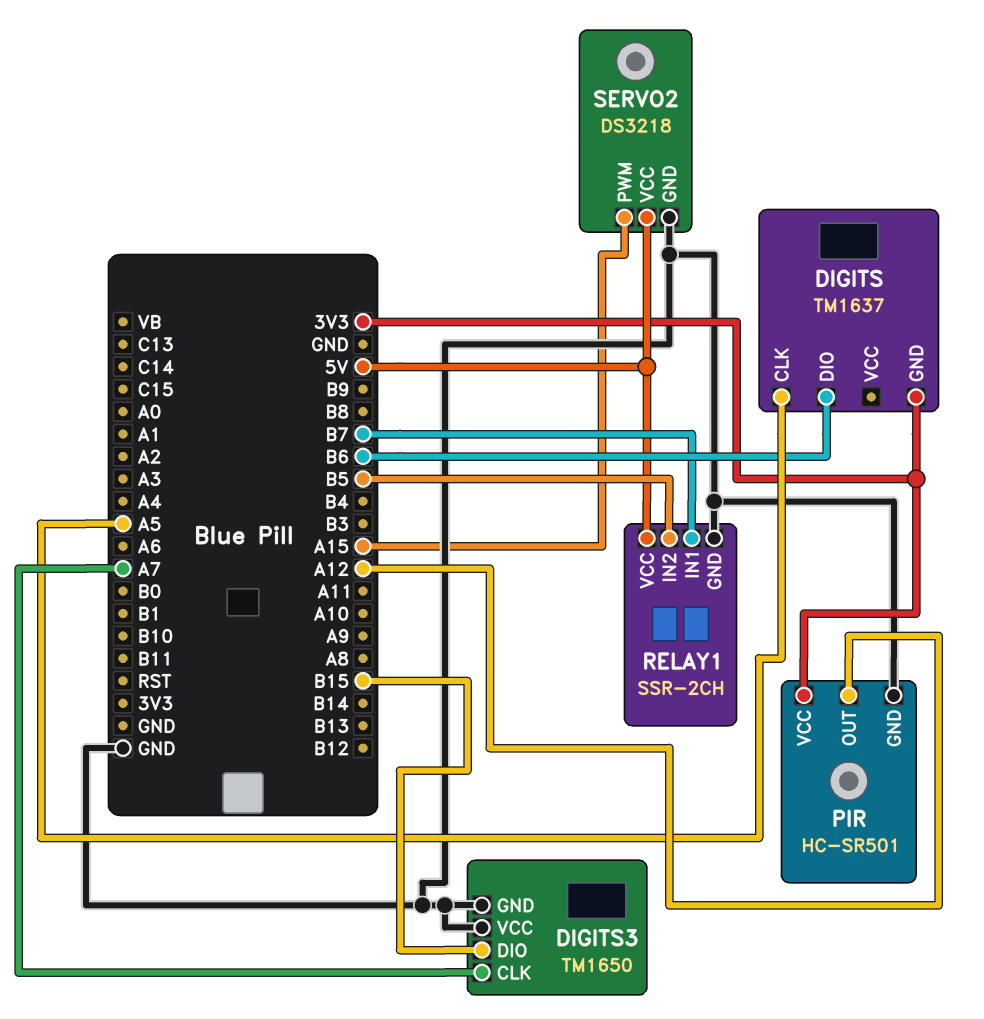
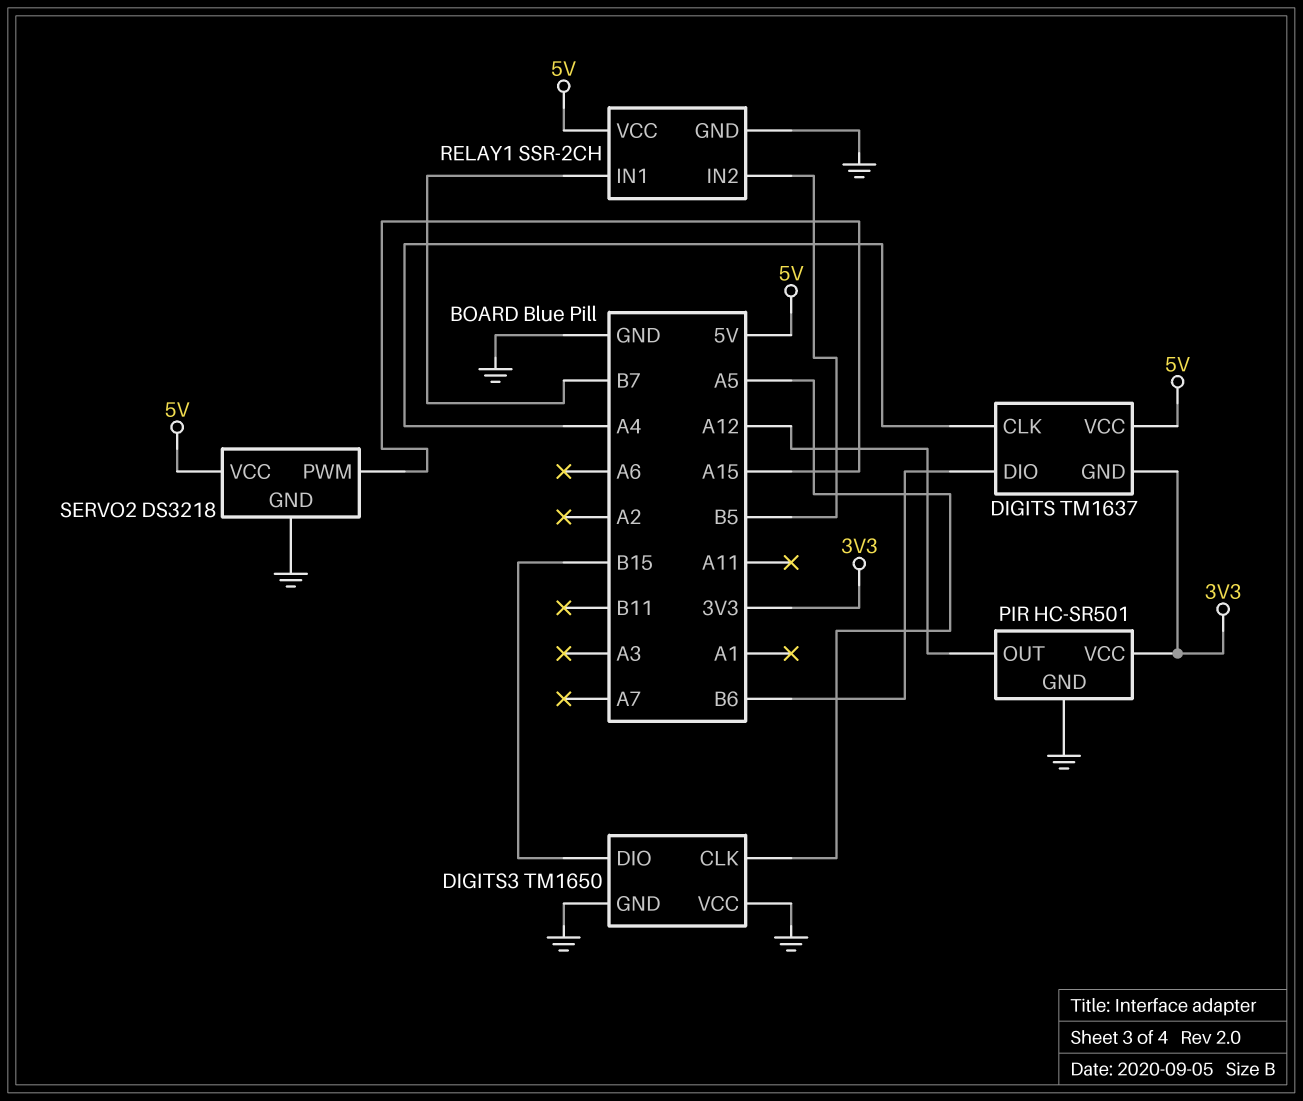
DIGITS pin CLK: A5 -> A4
DIGITS pin VCC: none -> 5V
DIGITS3 pin CLK: A7 -> A5

